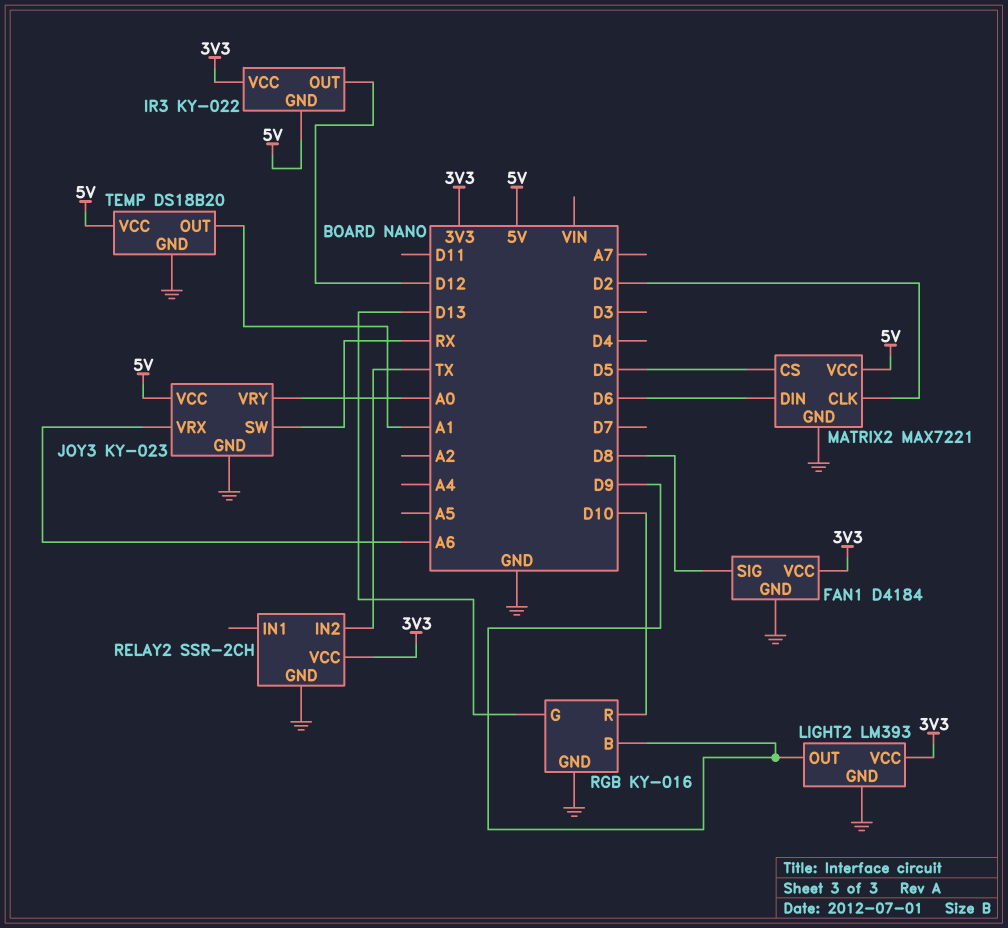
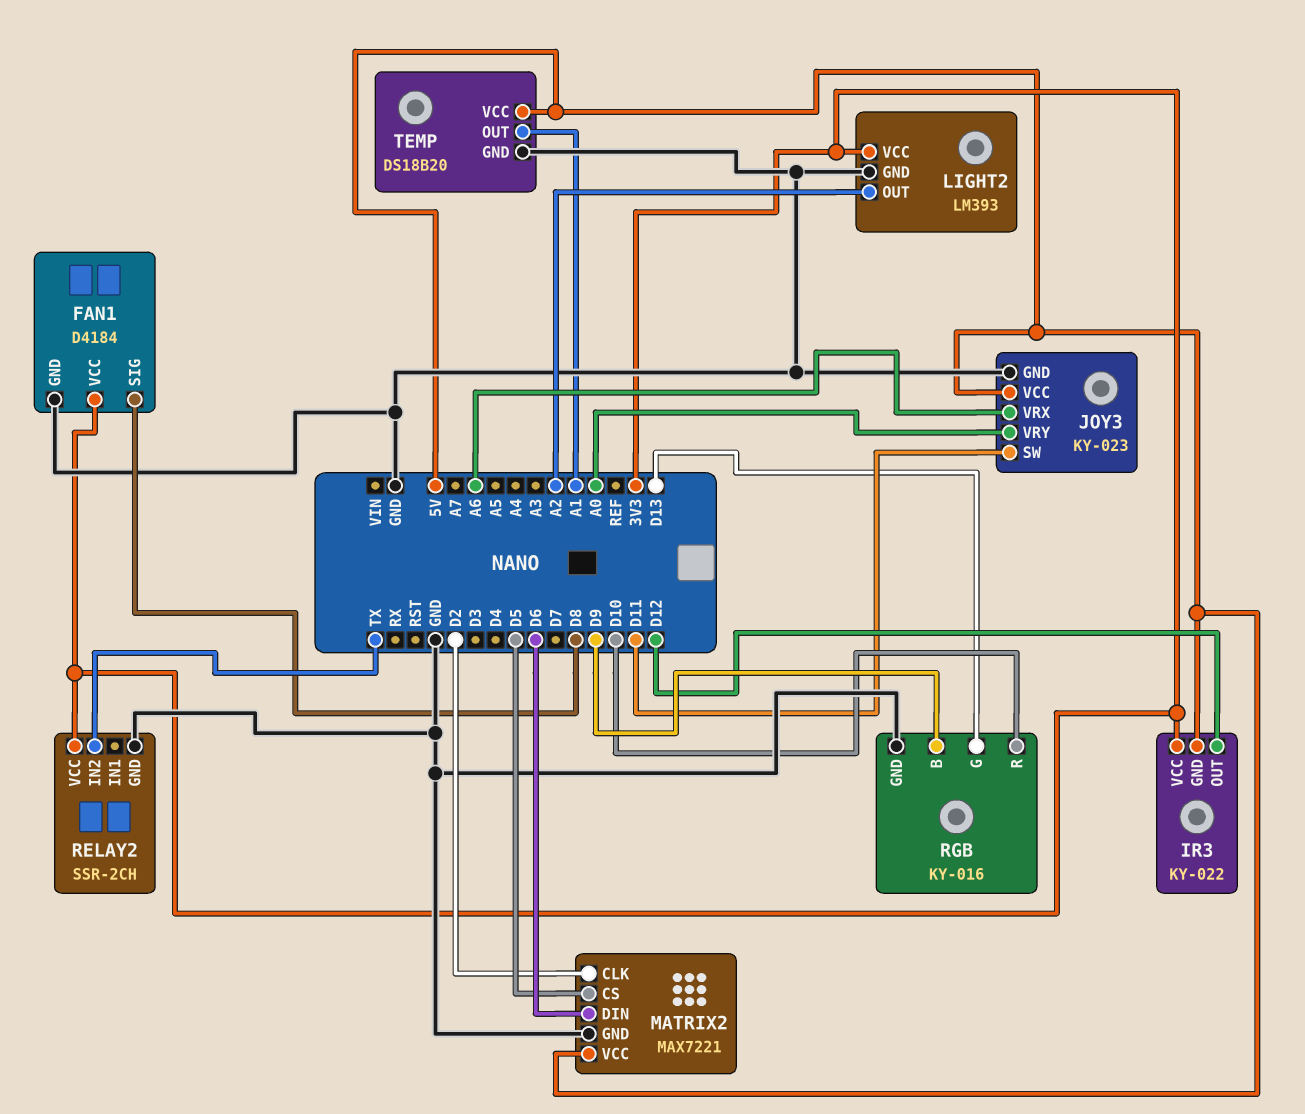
JOY3 pin SW: RX -> D11
LIGHT2 pin OUT: D9 -> A2

